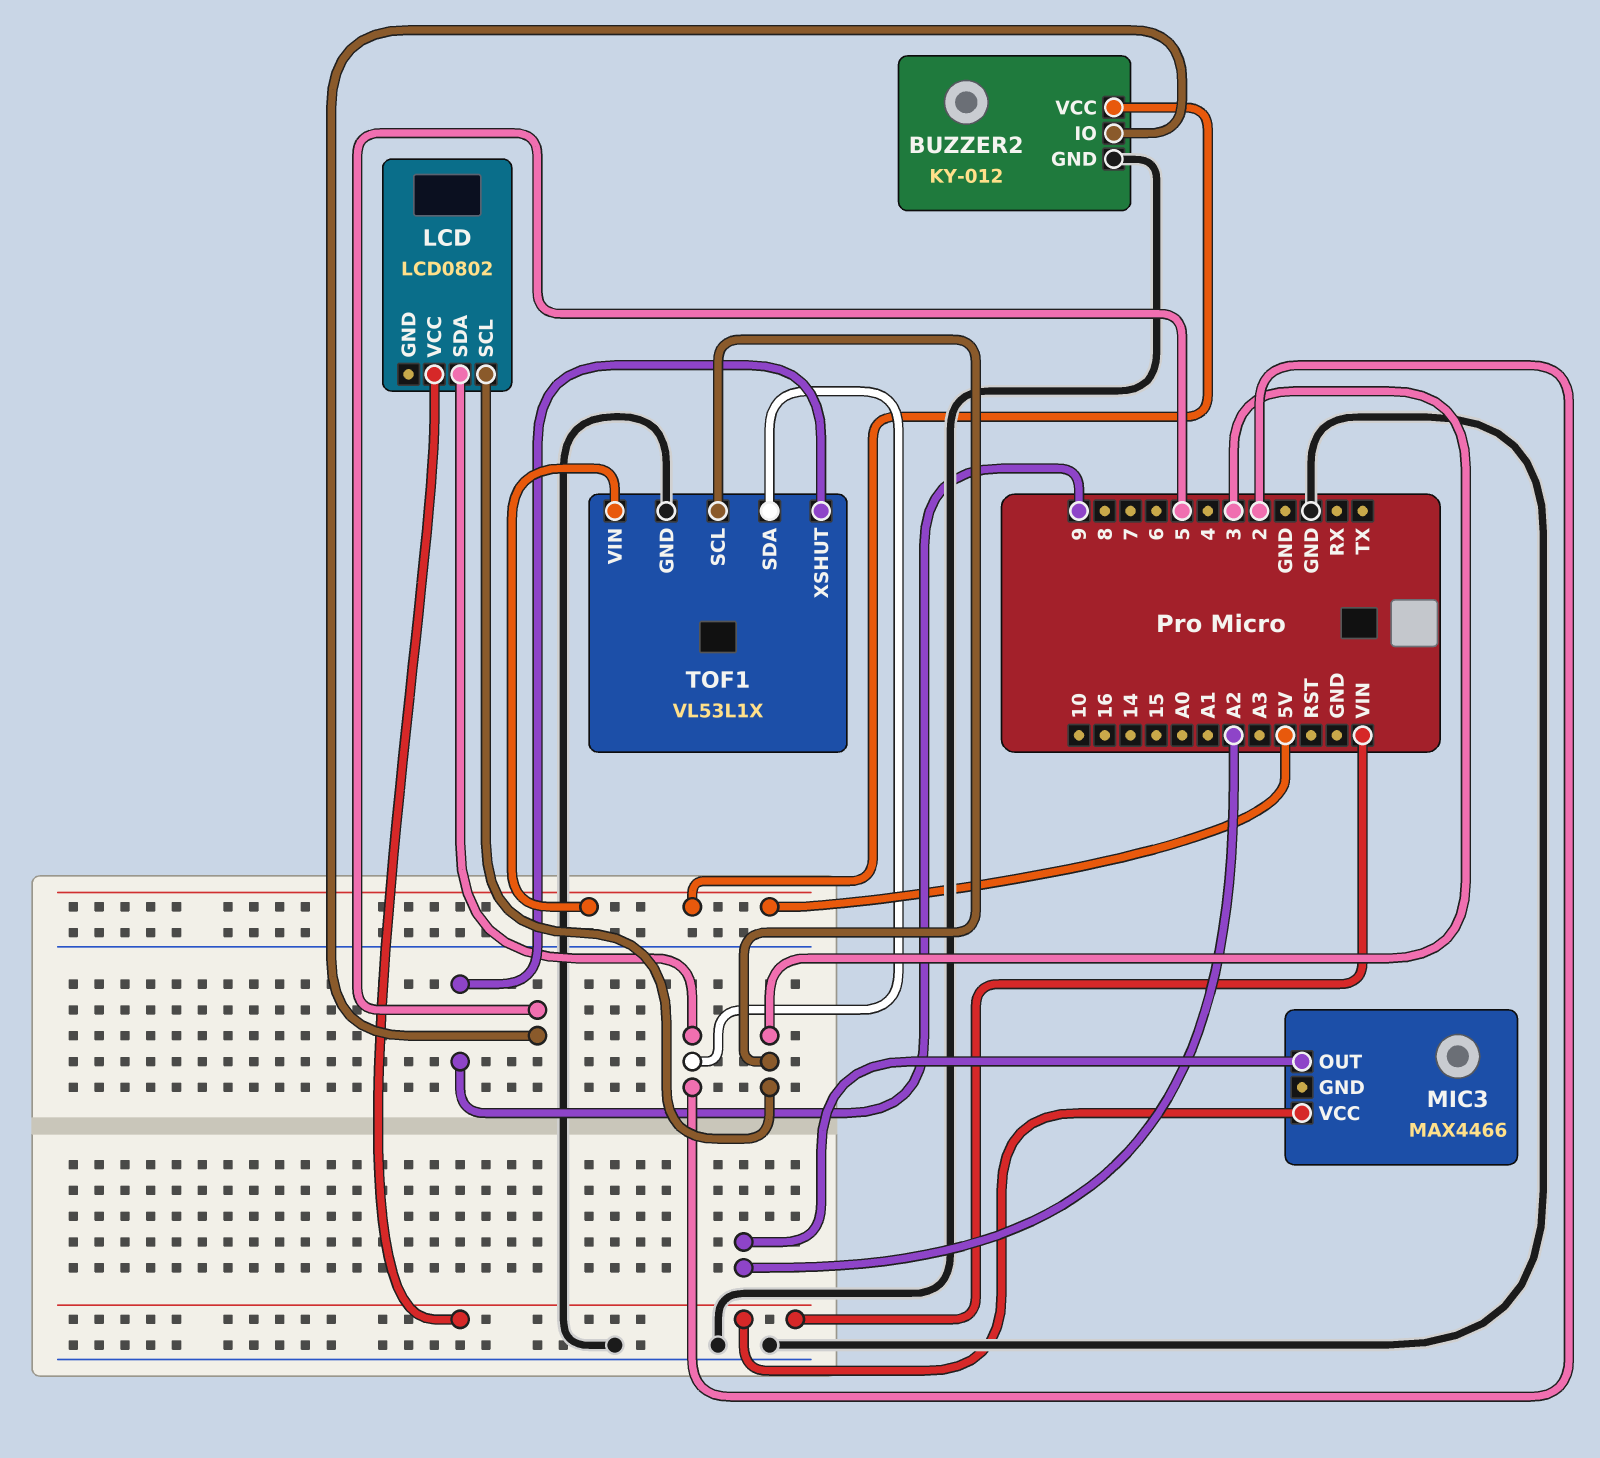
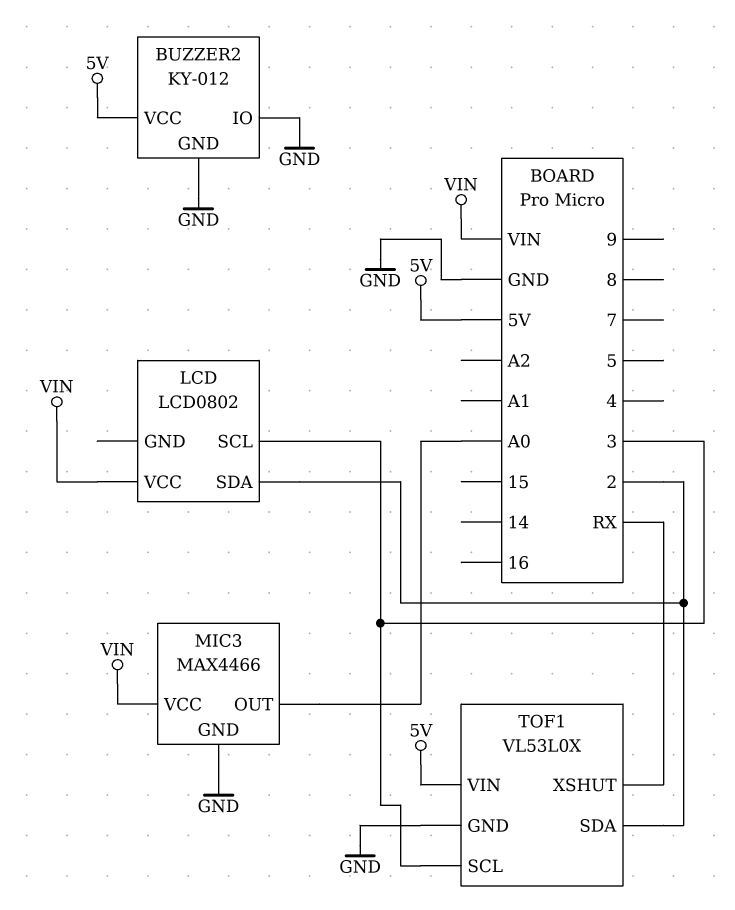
BUZZER2 pin IO: 5 -> GND
MIC3 pin GND: none -> GND
MIC3 pin OUT: A2 -> A0
TOF1: VL53L1X -> VL53L0X
TOF1 pin XSHUT: 9 -> RX

